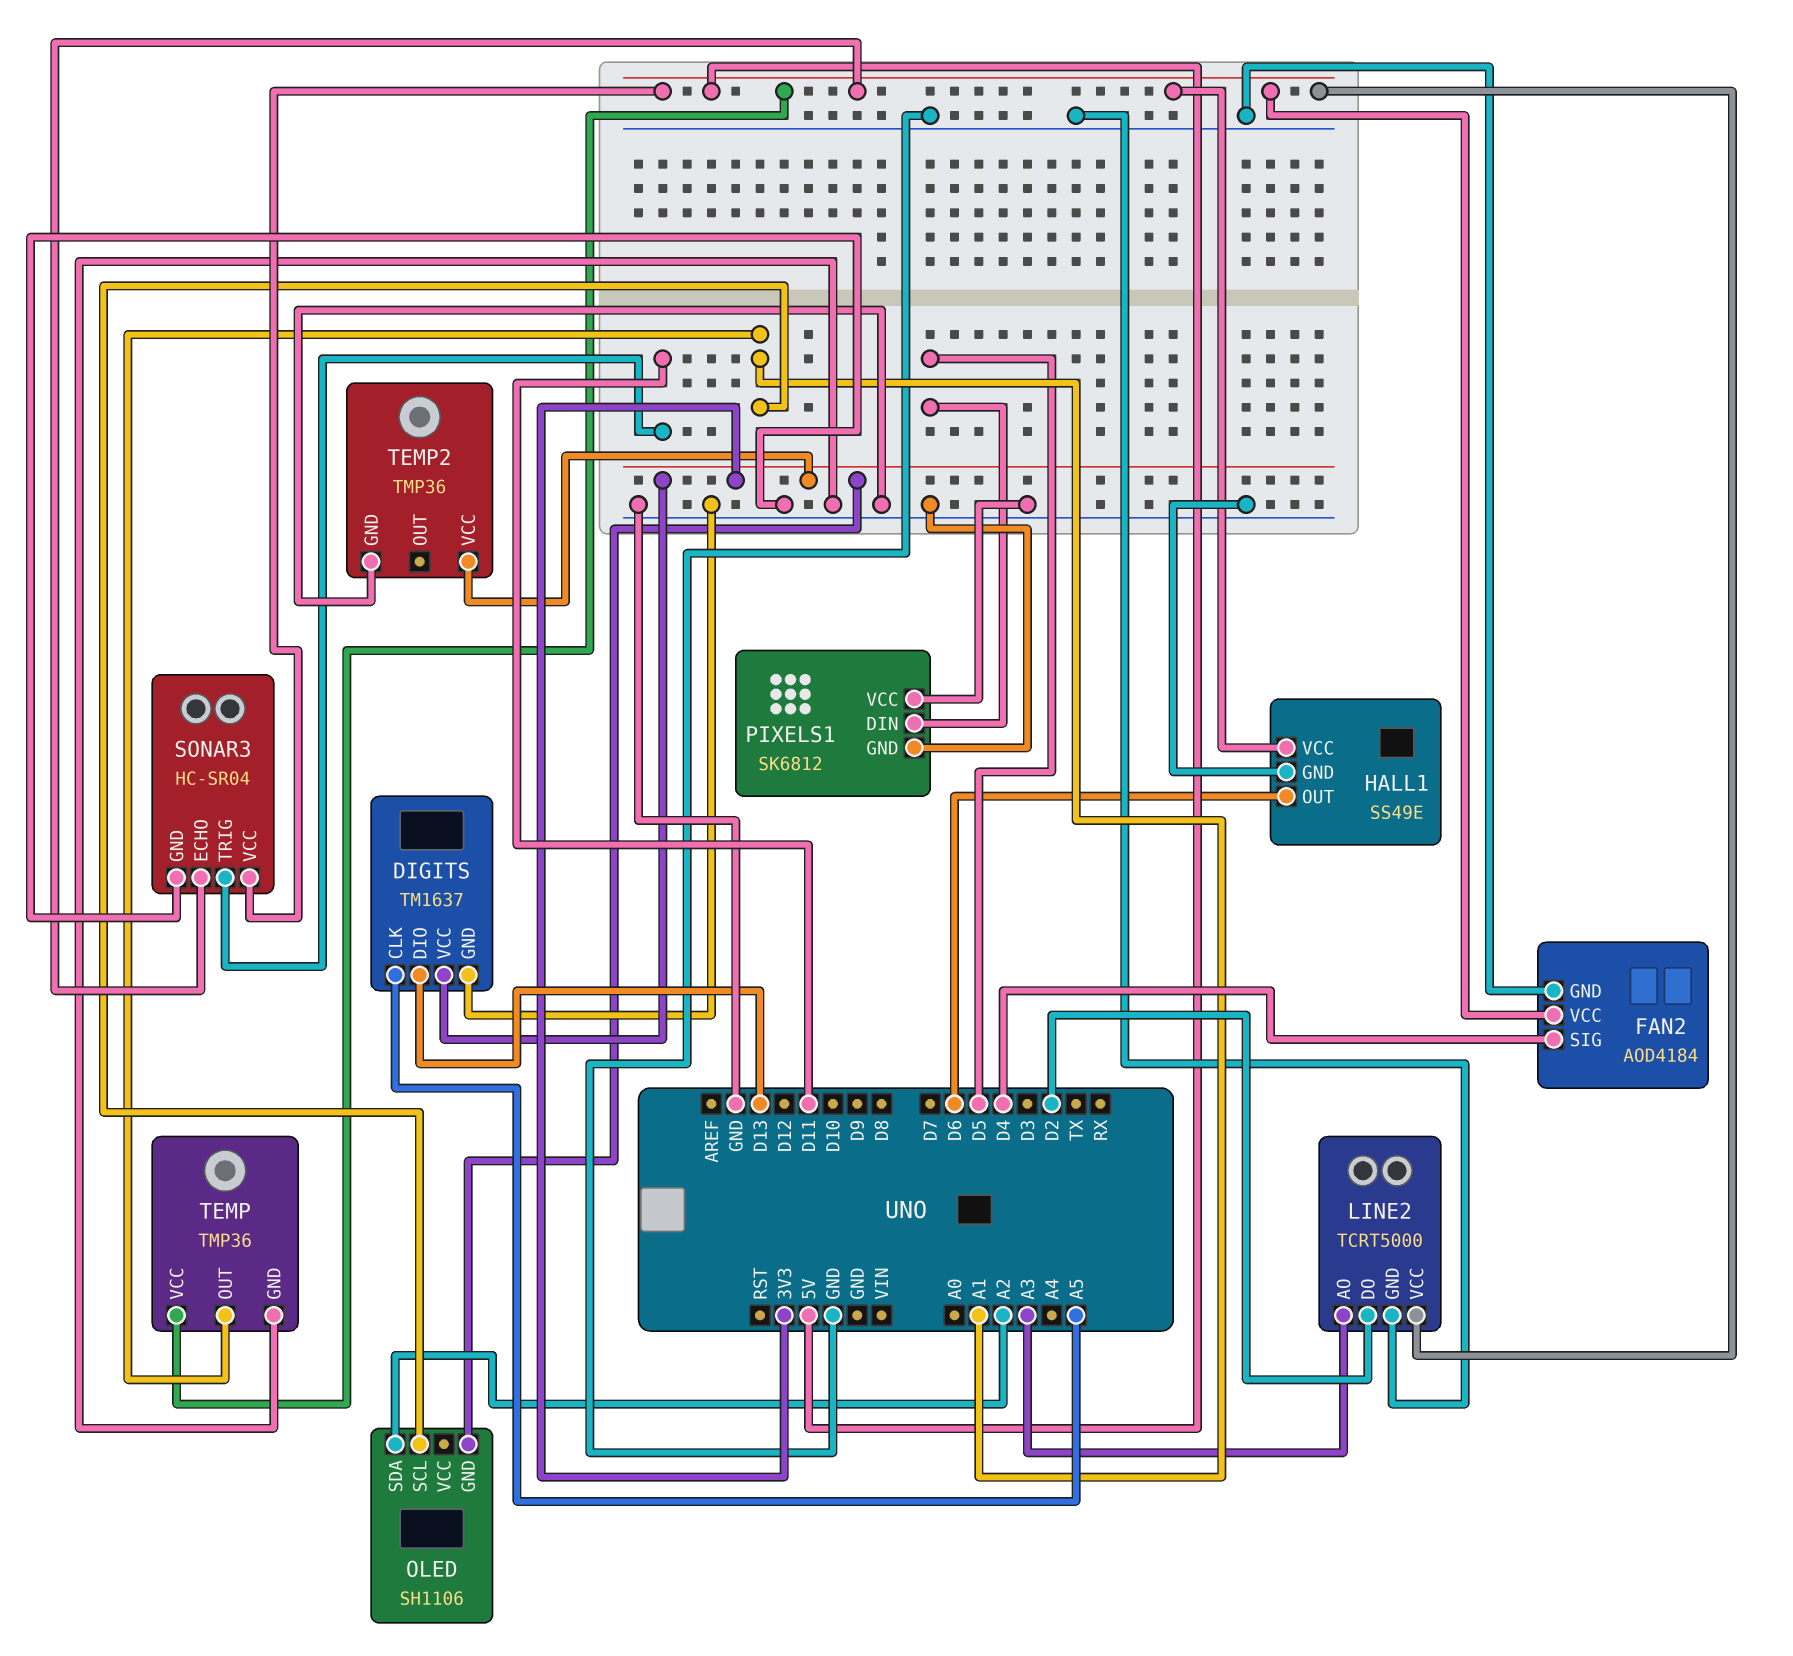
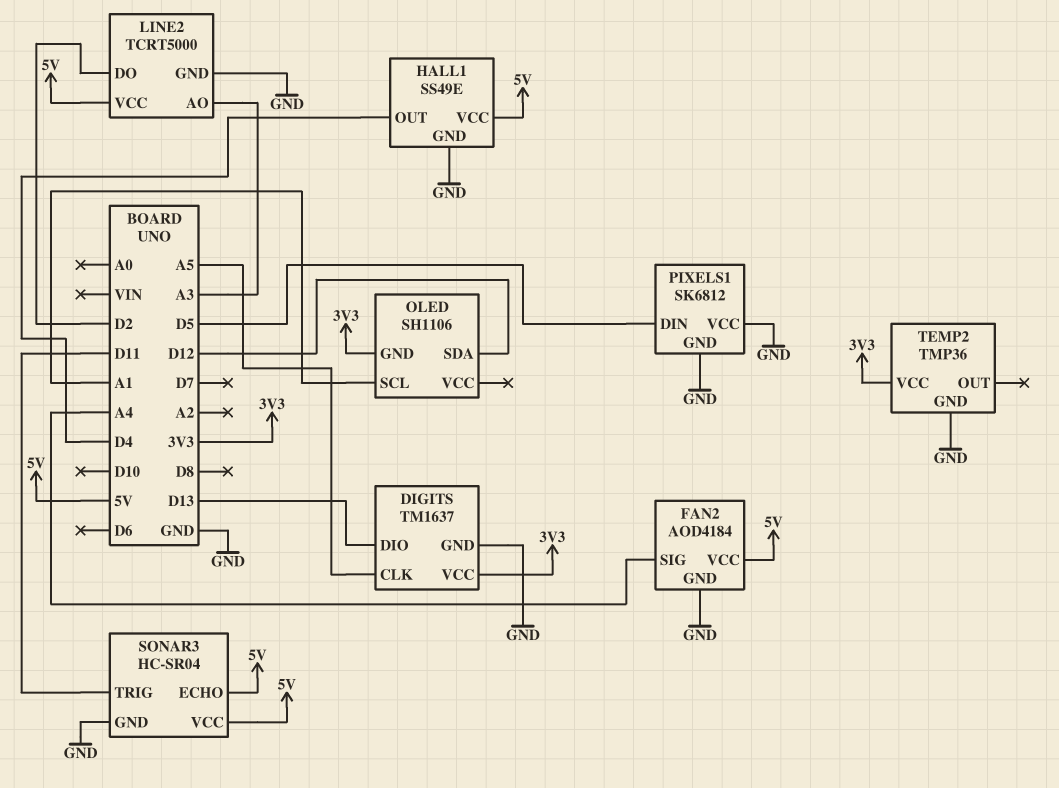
FAN2 pin SIG: D4 -> A4
HALL1 pin OUT: D6 -> D4
OLED pin SDA: A2 -> D12
TEMP: TMP36 -> none
TEMP pin GND: GND -> none
TEMP pin OUT: A1 -> none
TEMP pin VCC: 5V -> none

